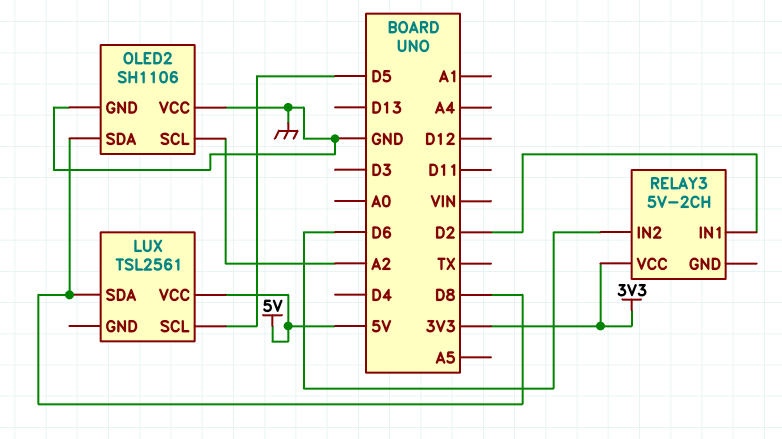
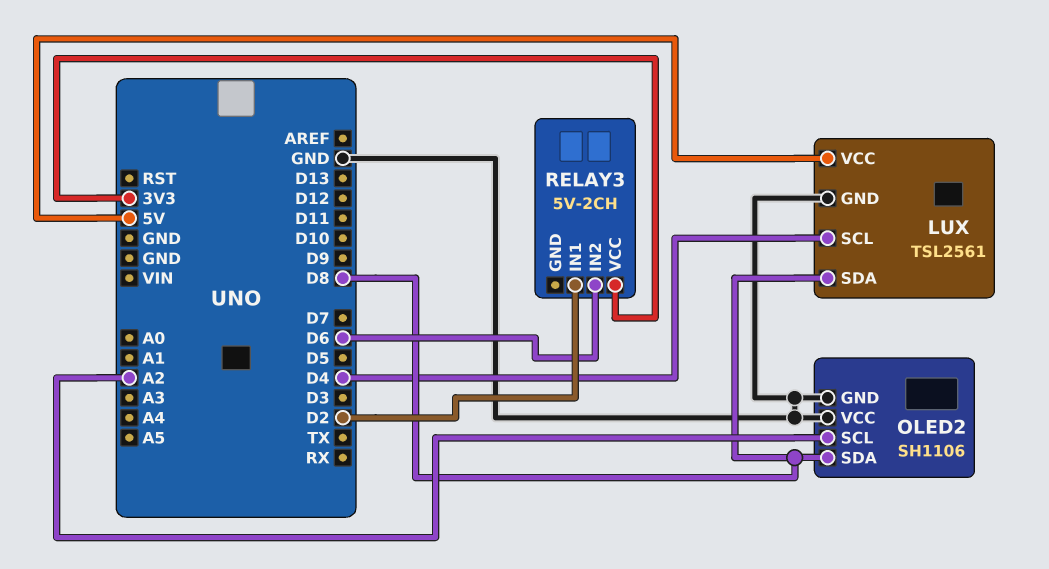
LUX pin GND: none -> GND
LUX pin SCL: D5 -> D4

